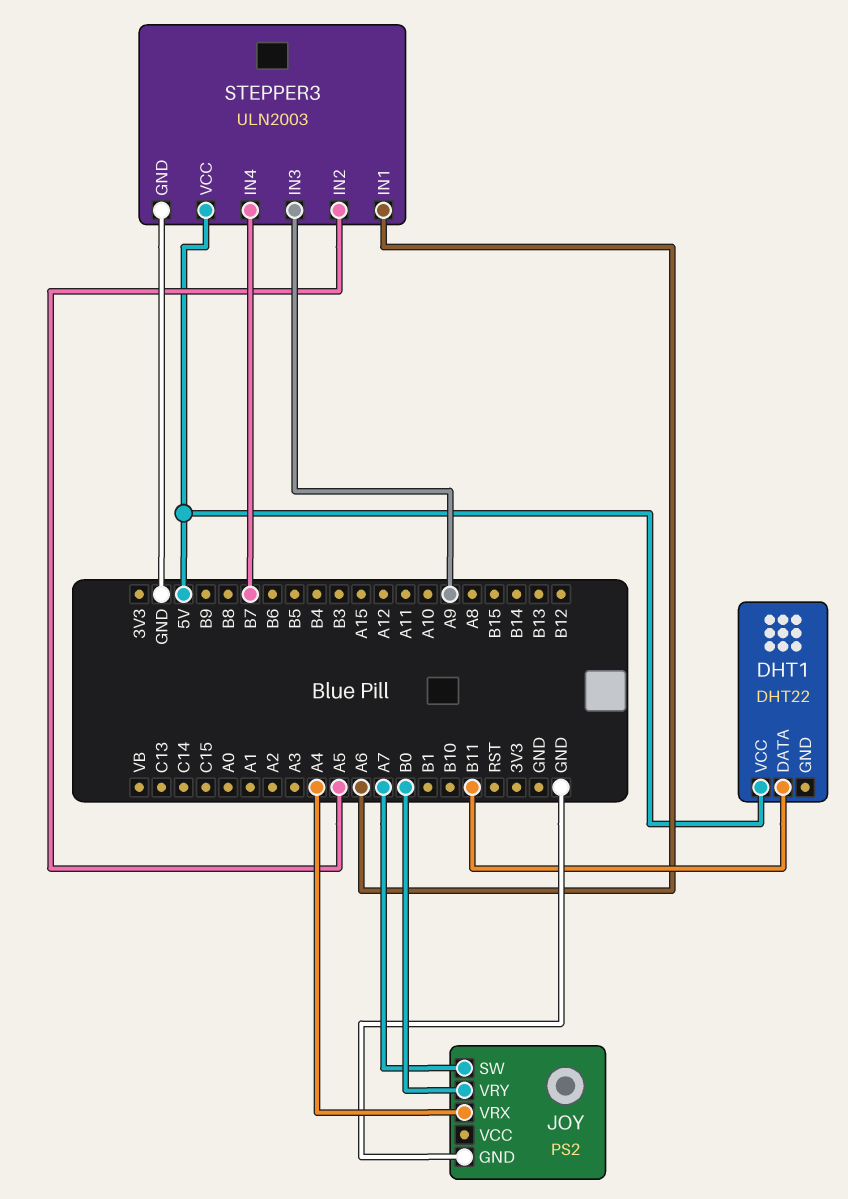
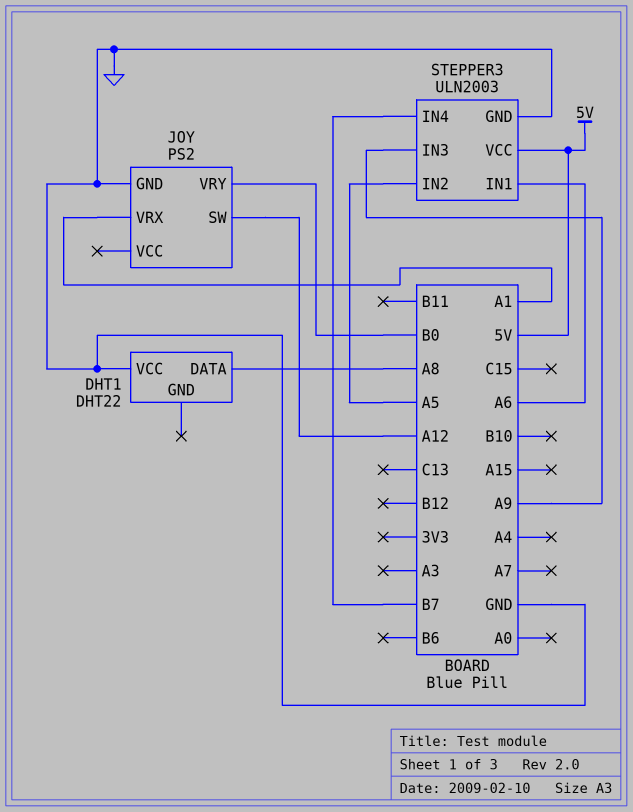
DHT1 pin DATA: B11 -> A8
DHT1 pin VCC: 5V -> GND
JOY pin SW: A7 -> A12
JOY pin VRX: A4 -> A1

